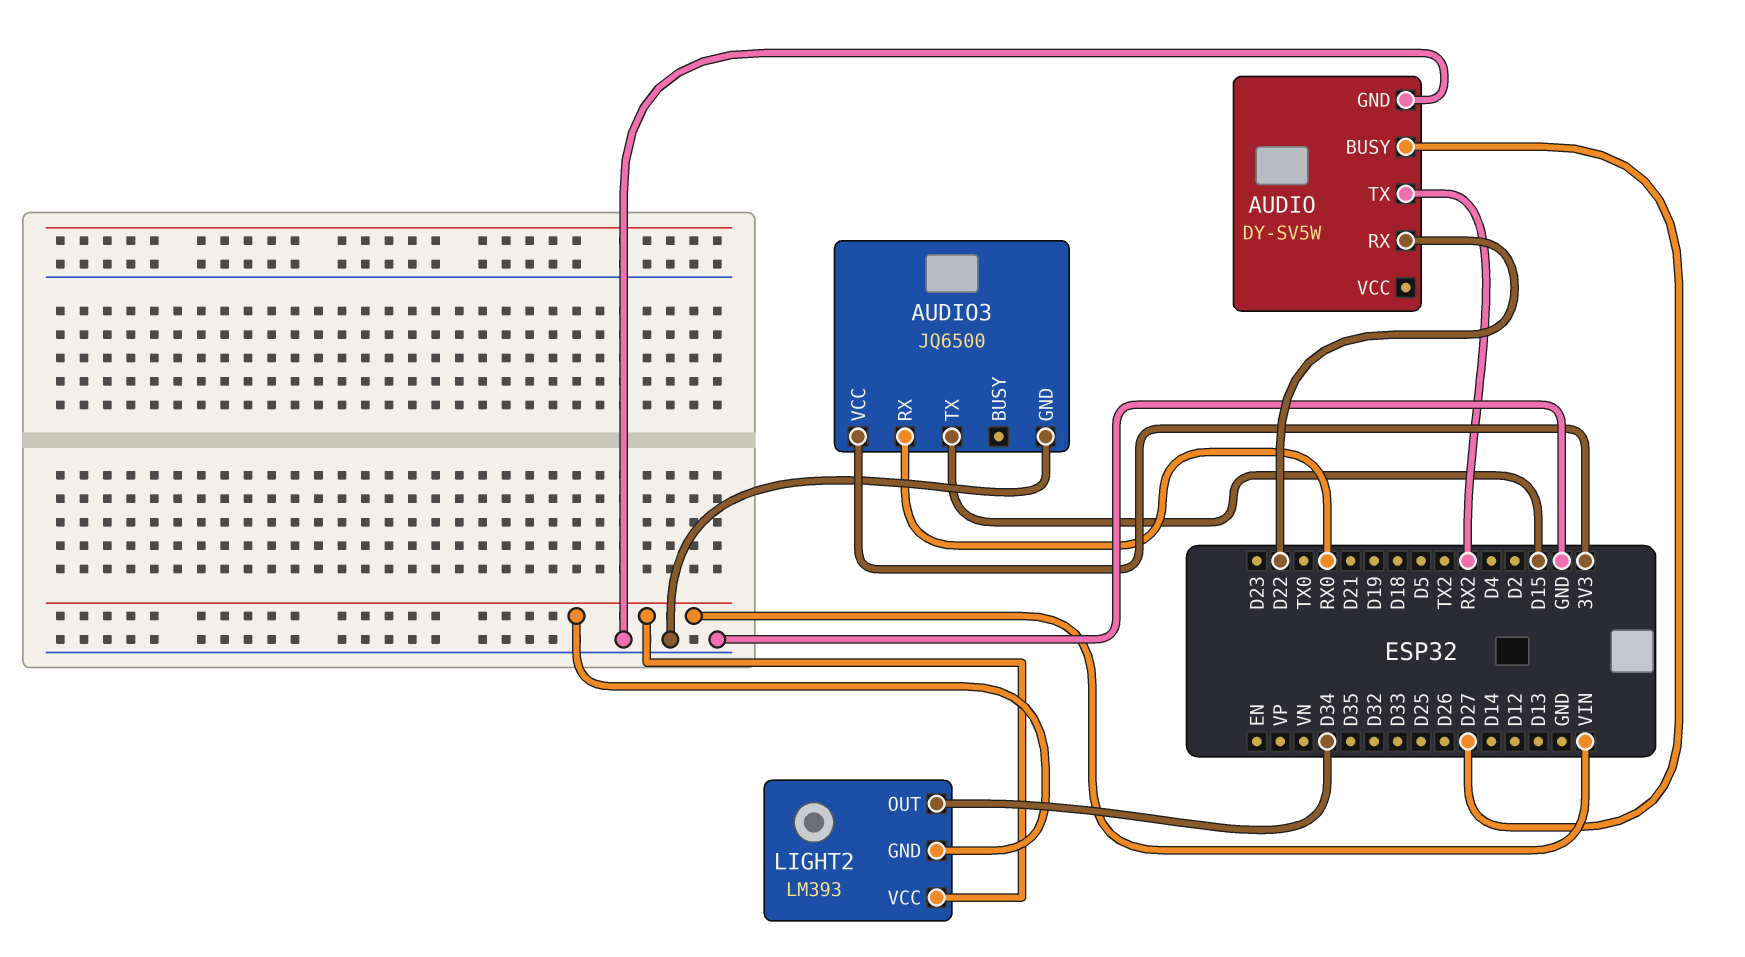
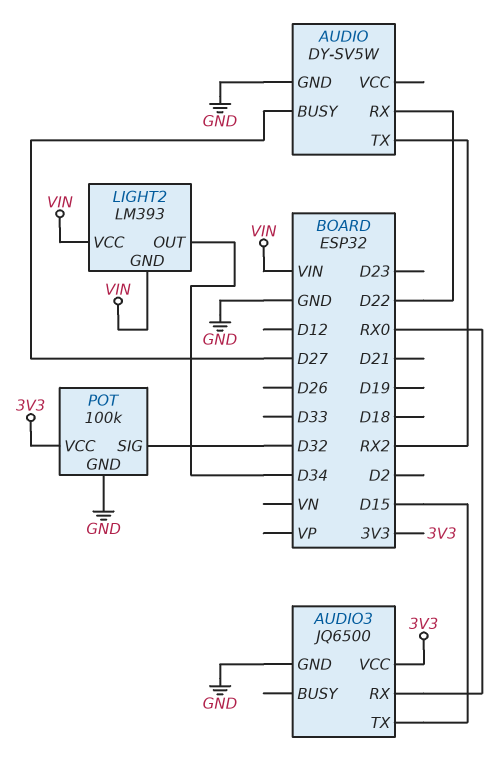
POT: none -> 100k
POT pin GND: none -> GND
POT pin SIG: none -> D32
POT pin VCC: none -> 3V3

